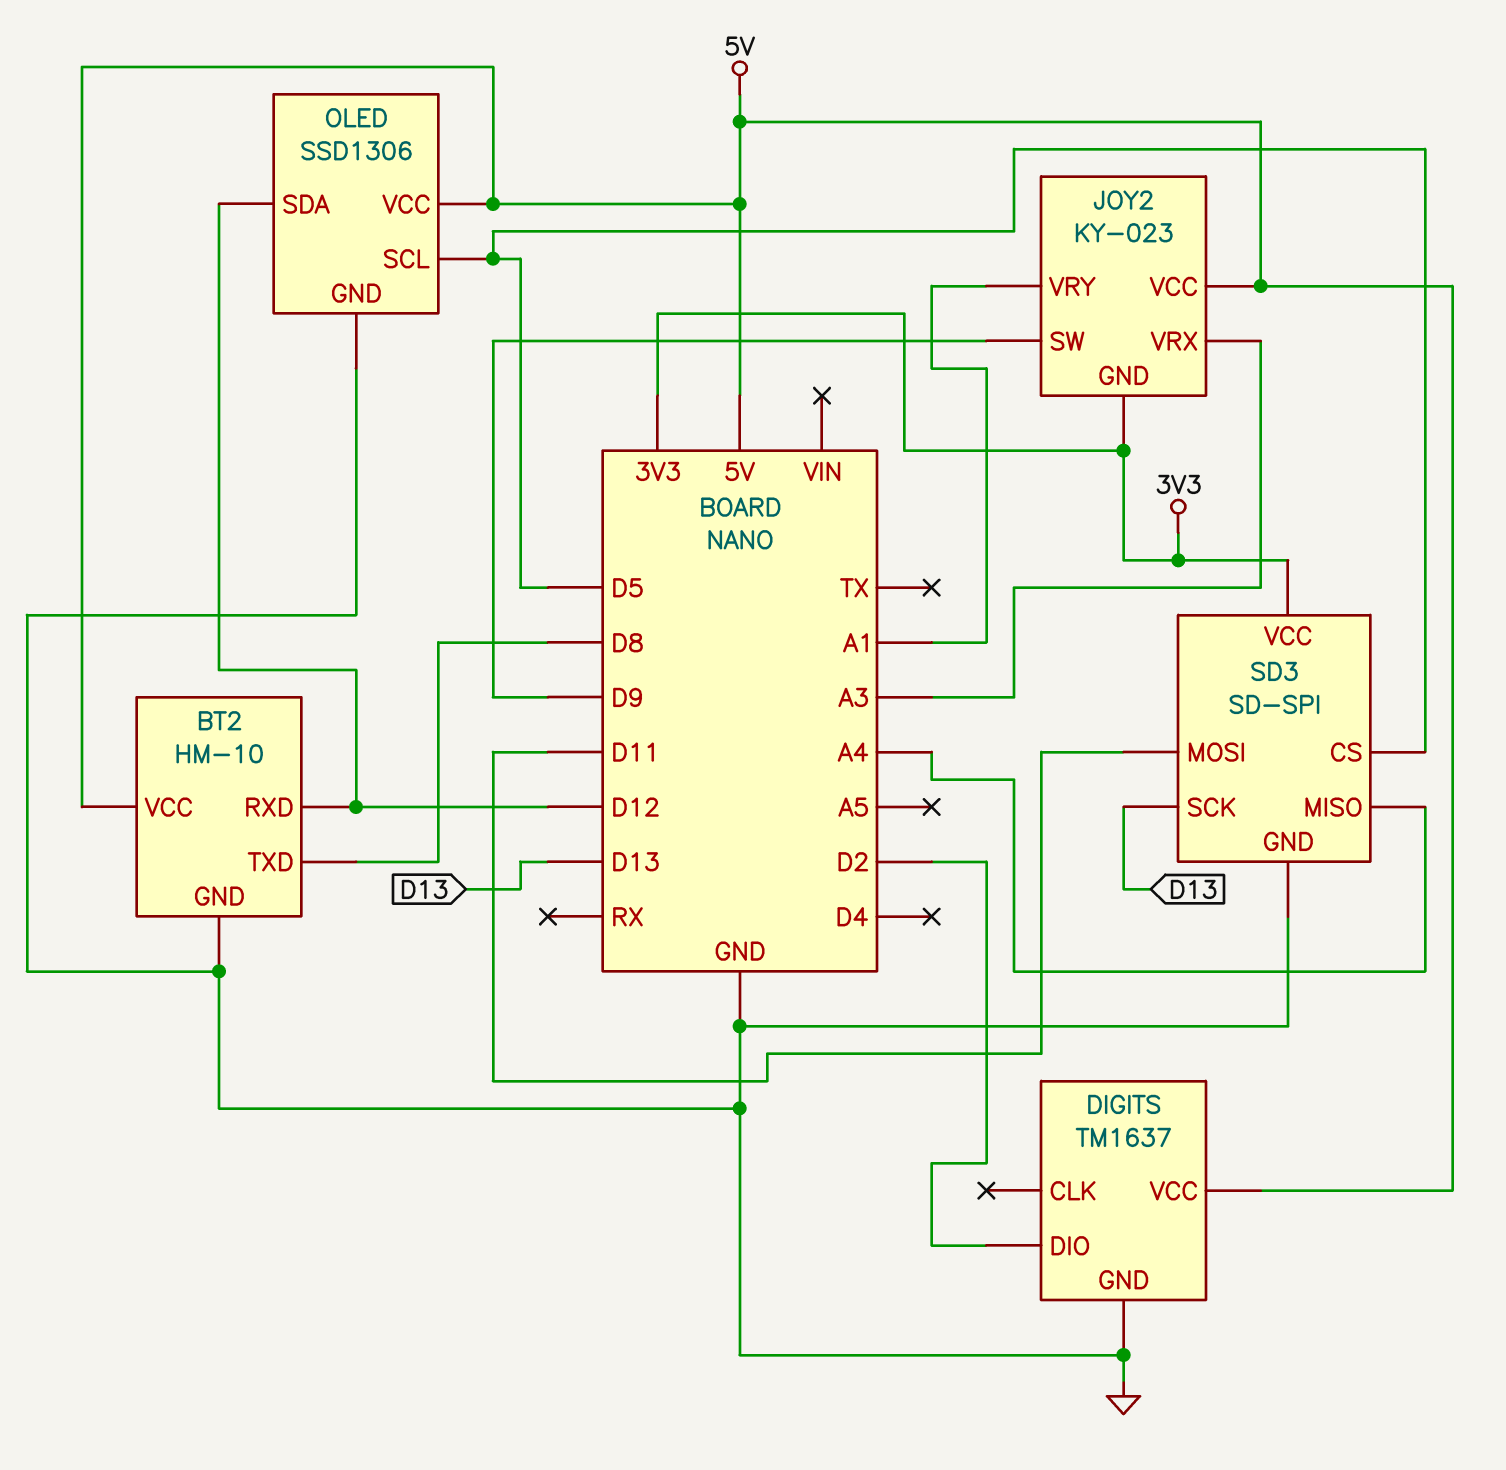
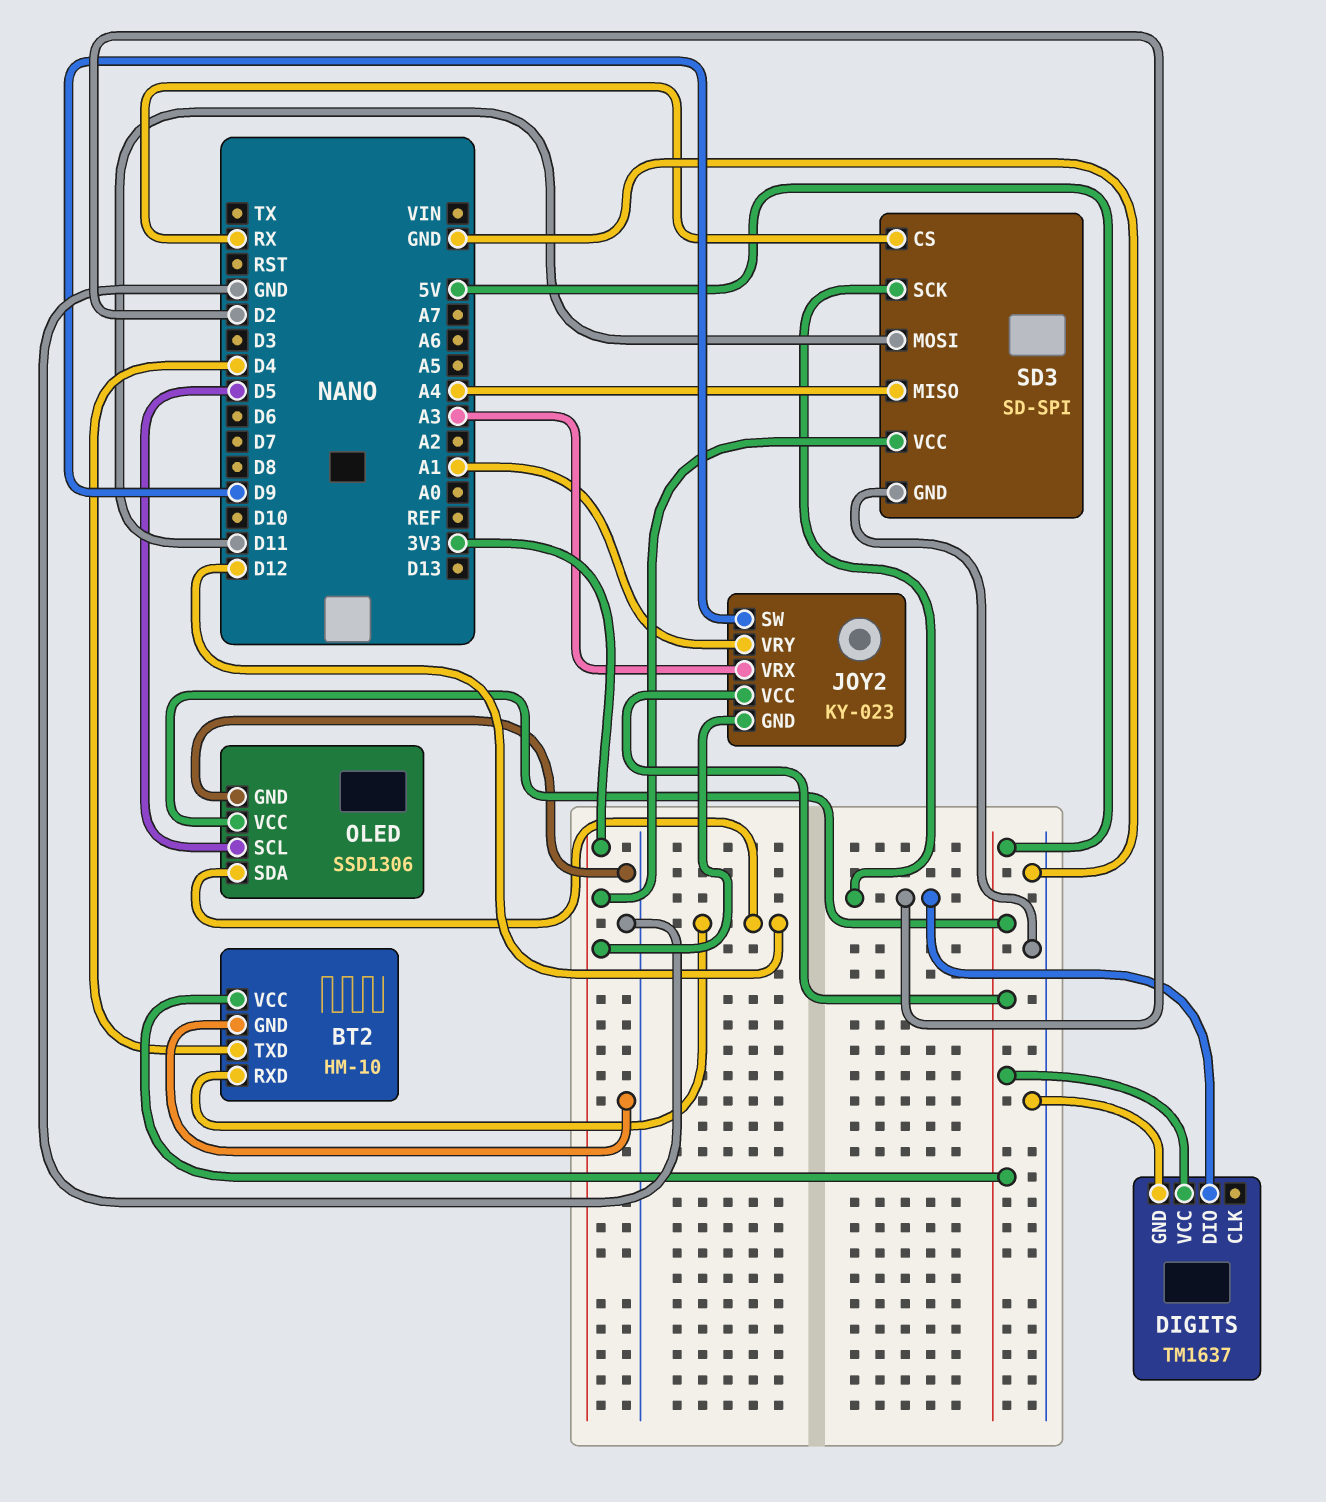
BT2 pin TXD: D8 -> D4
SD3 pin CS: D5 -> RX
SD3 pin SCK: D13 -> D2

